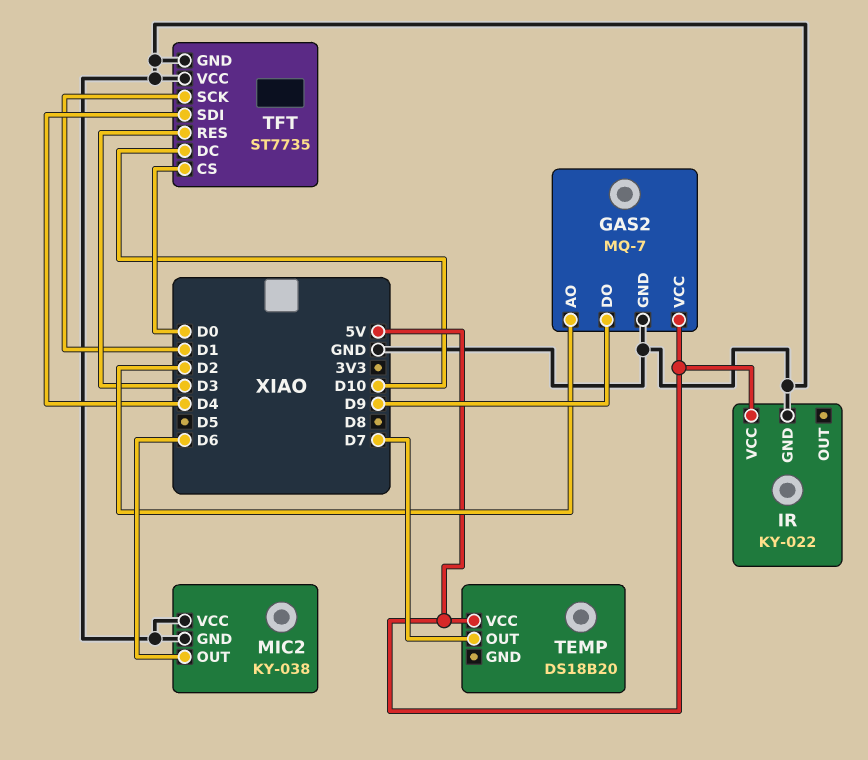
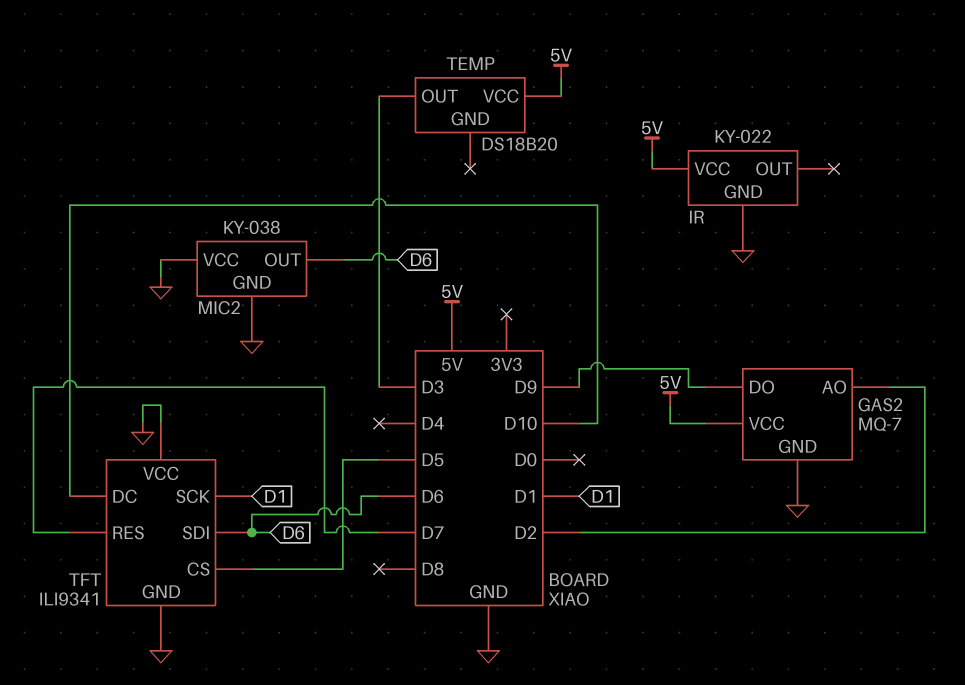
TEMP pin OUT: D7 -> D3
TFT: ST7735 -> ILI9341
TFT pin CS: D0 -> D5
TFT pin RES: D3 -> D7
TFT pin SDI: D4 -> D6

